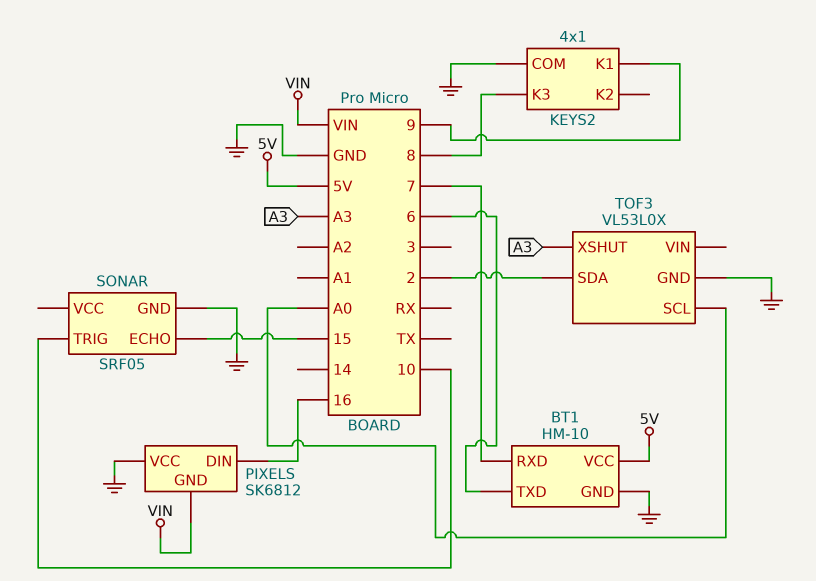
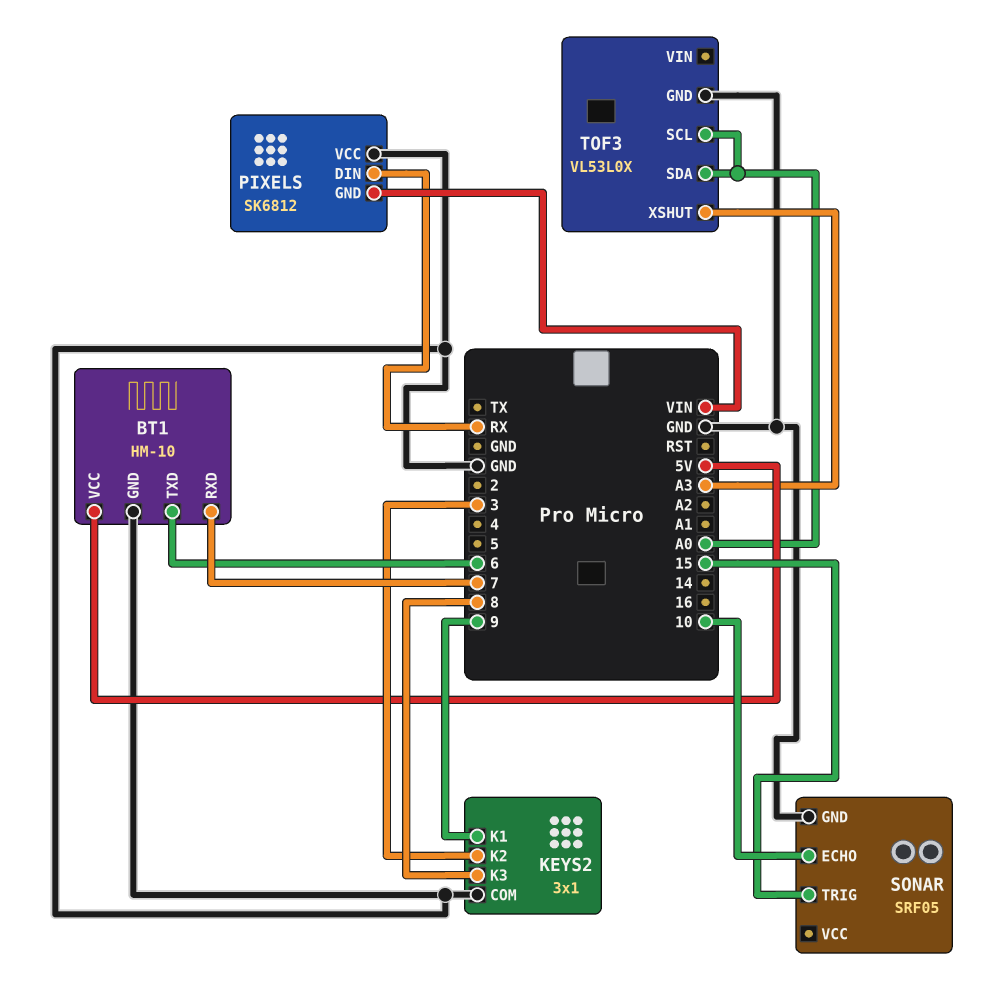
KEYS2: 4x1 -> 3x1
KEYS2 pin K2: none -> 3
PIXELS pin DIN: 16 -> RX
SONAR pin ECHO: 15 -> 10
SONAR pin TRIG: 10 -> 15
TOF3 pin SDA: 2 -> A0

